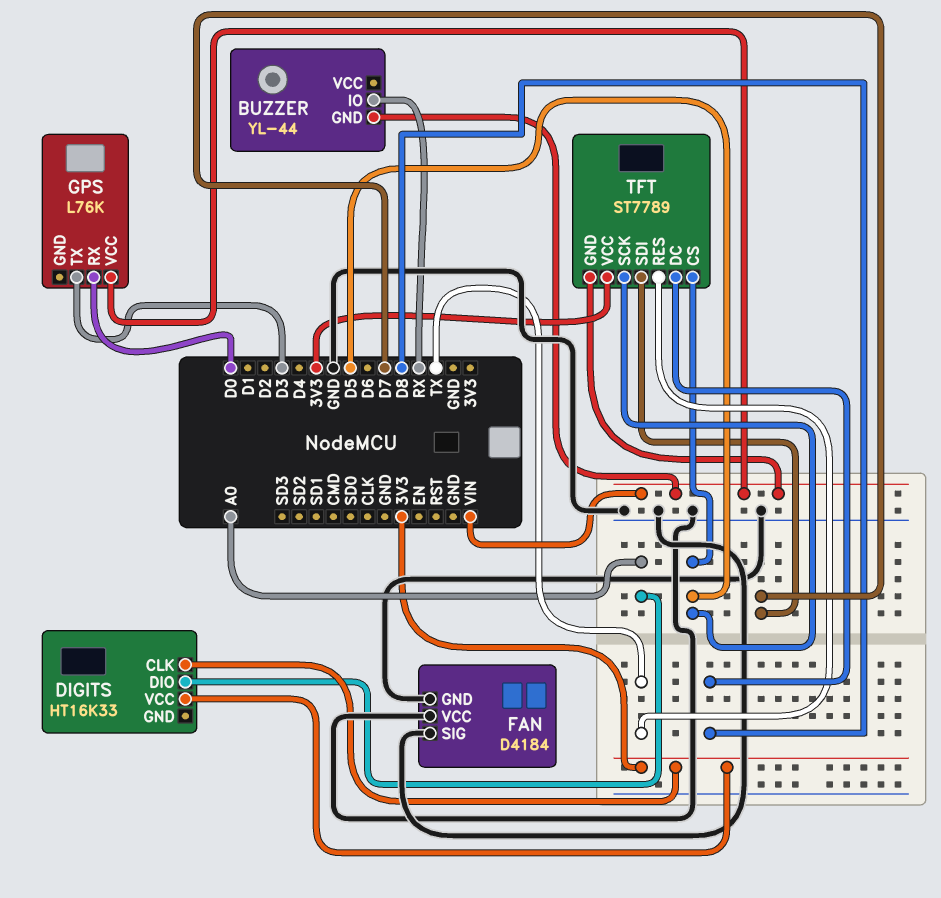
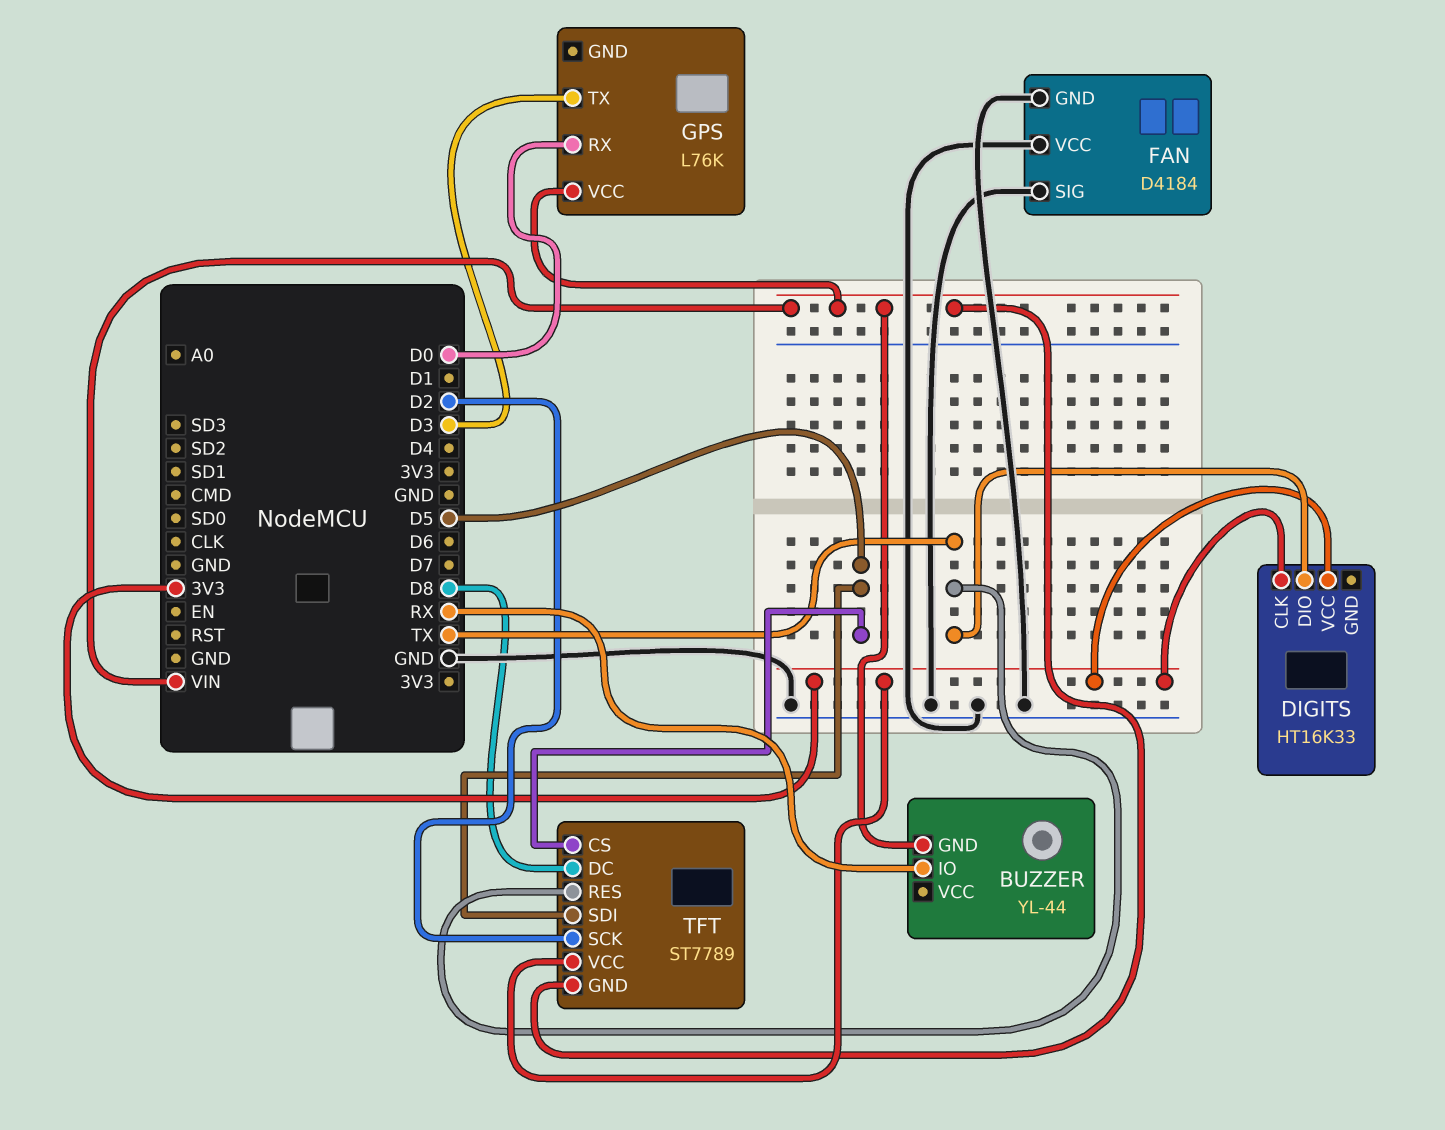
DIGITS pin DIO: A0 -> TX
TFT pin SCK: D5 -> D2
TFT pin SDI: D7 -> D5

